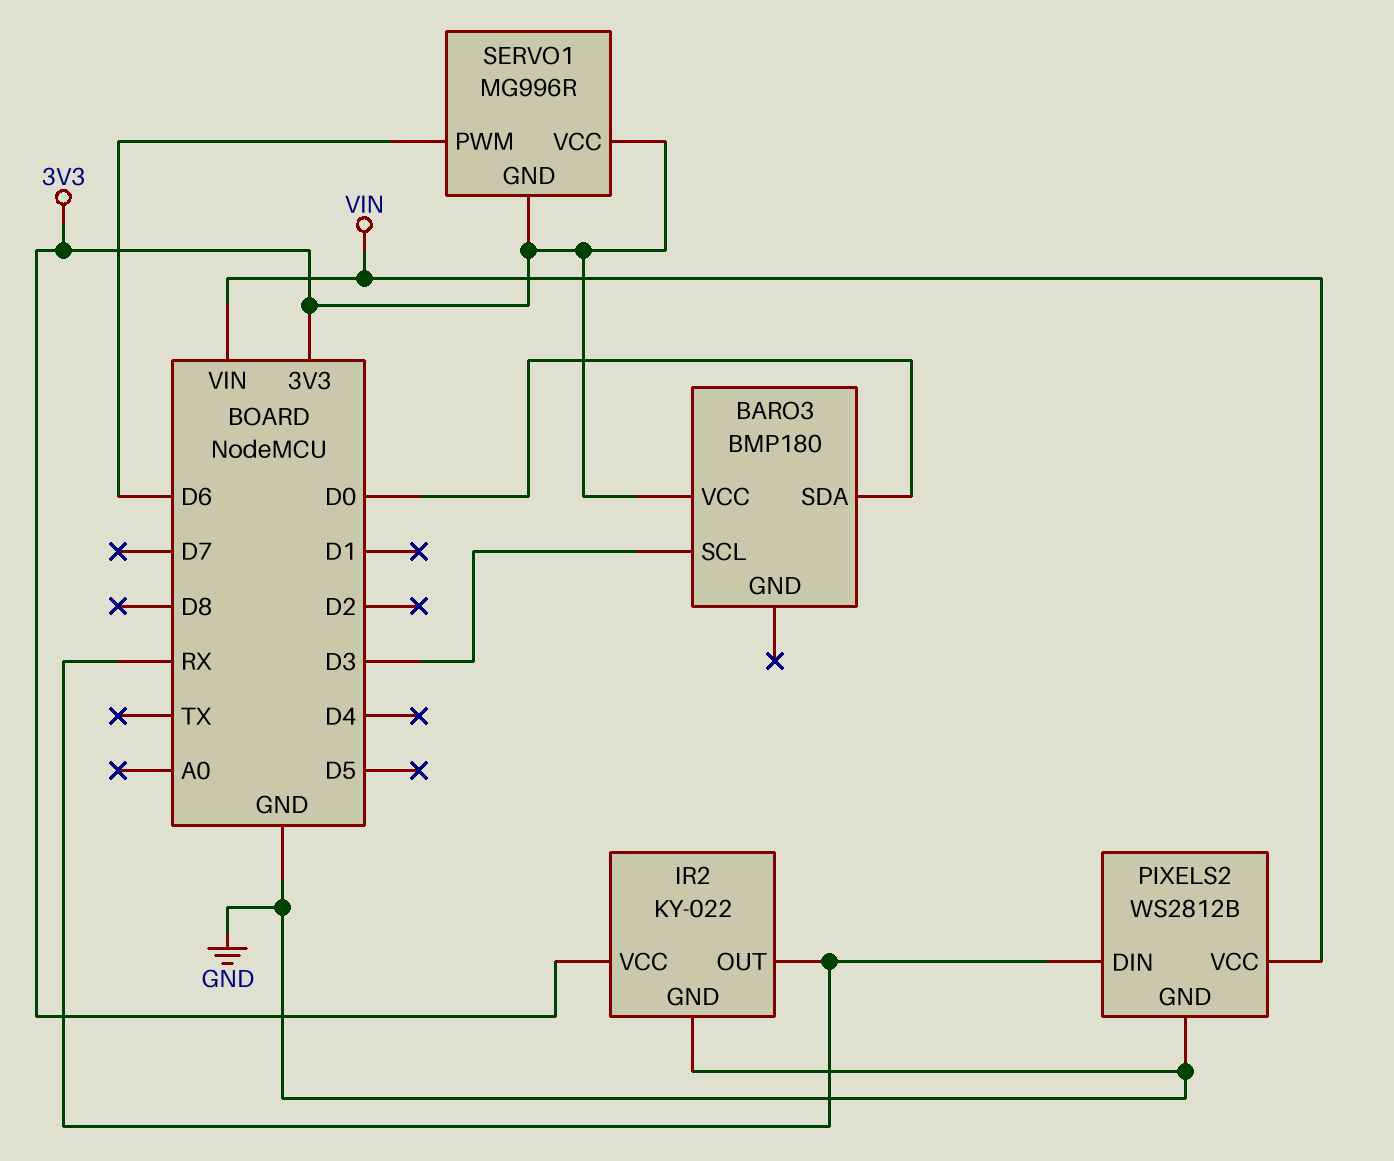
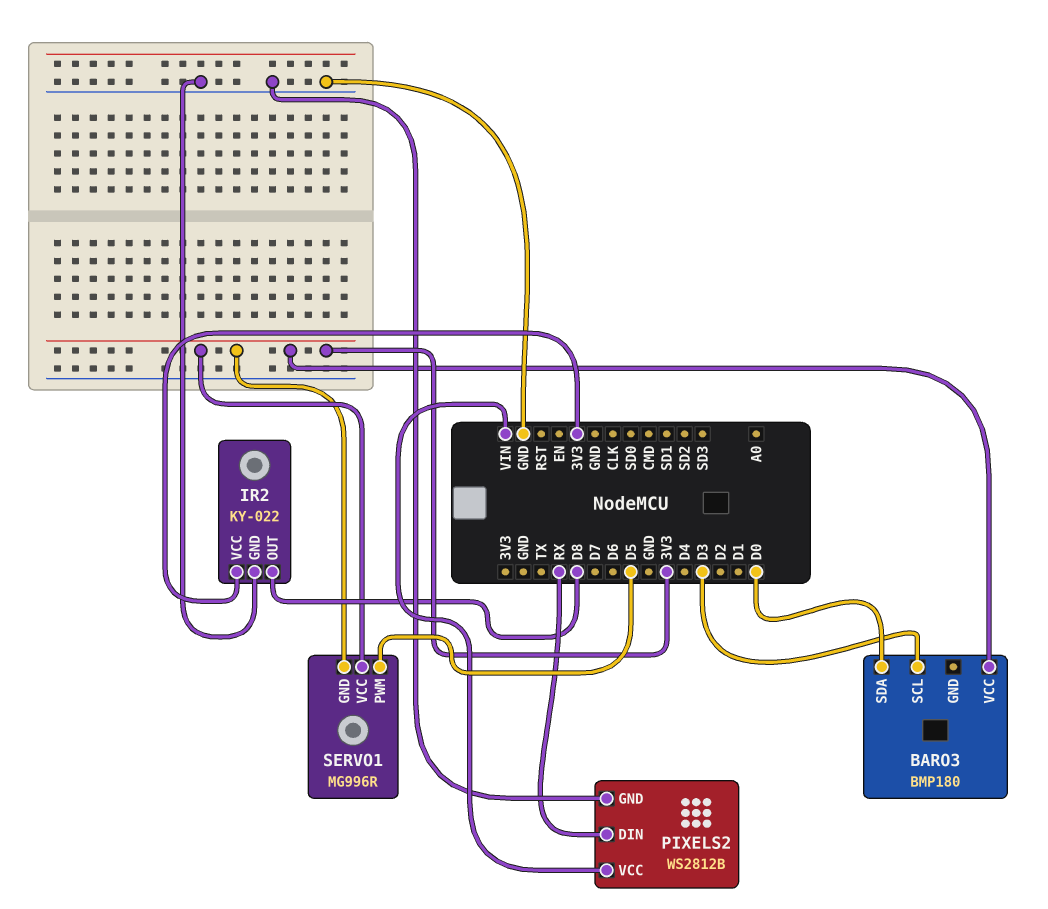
IR2 pin OUT: RX -> D8
SERVO1 pin PWM: D6 -> D5

